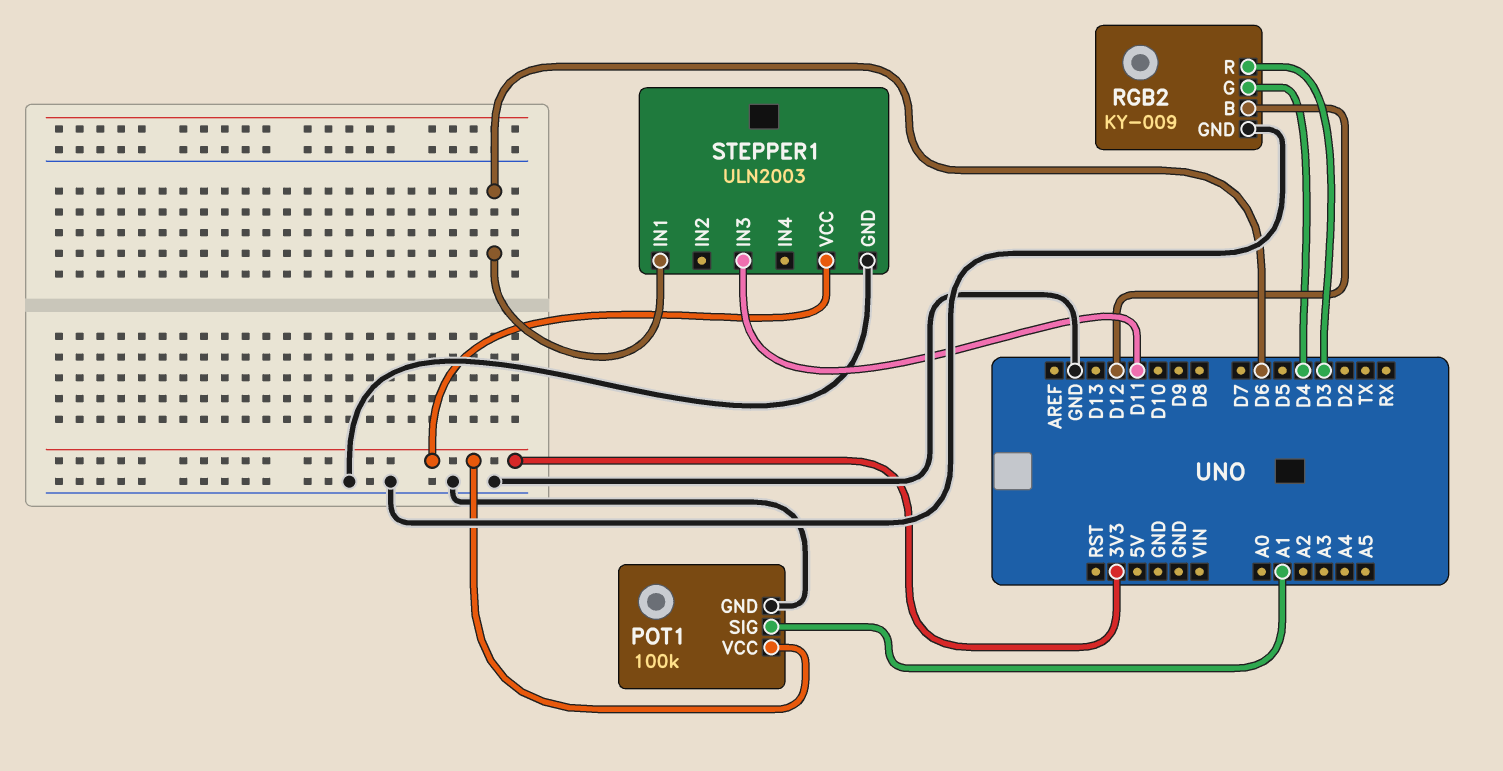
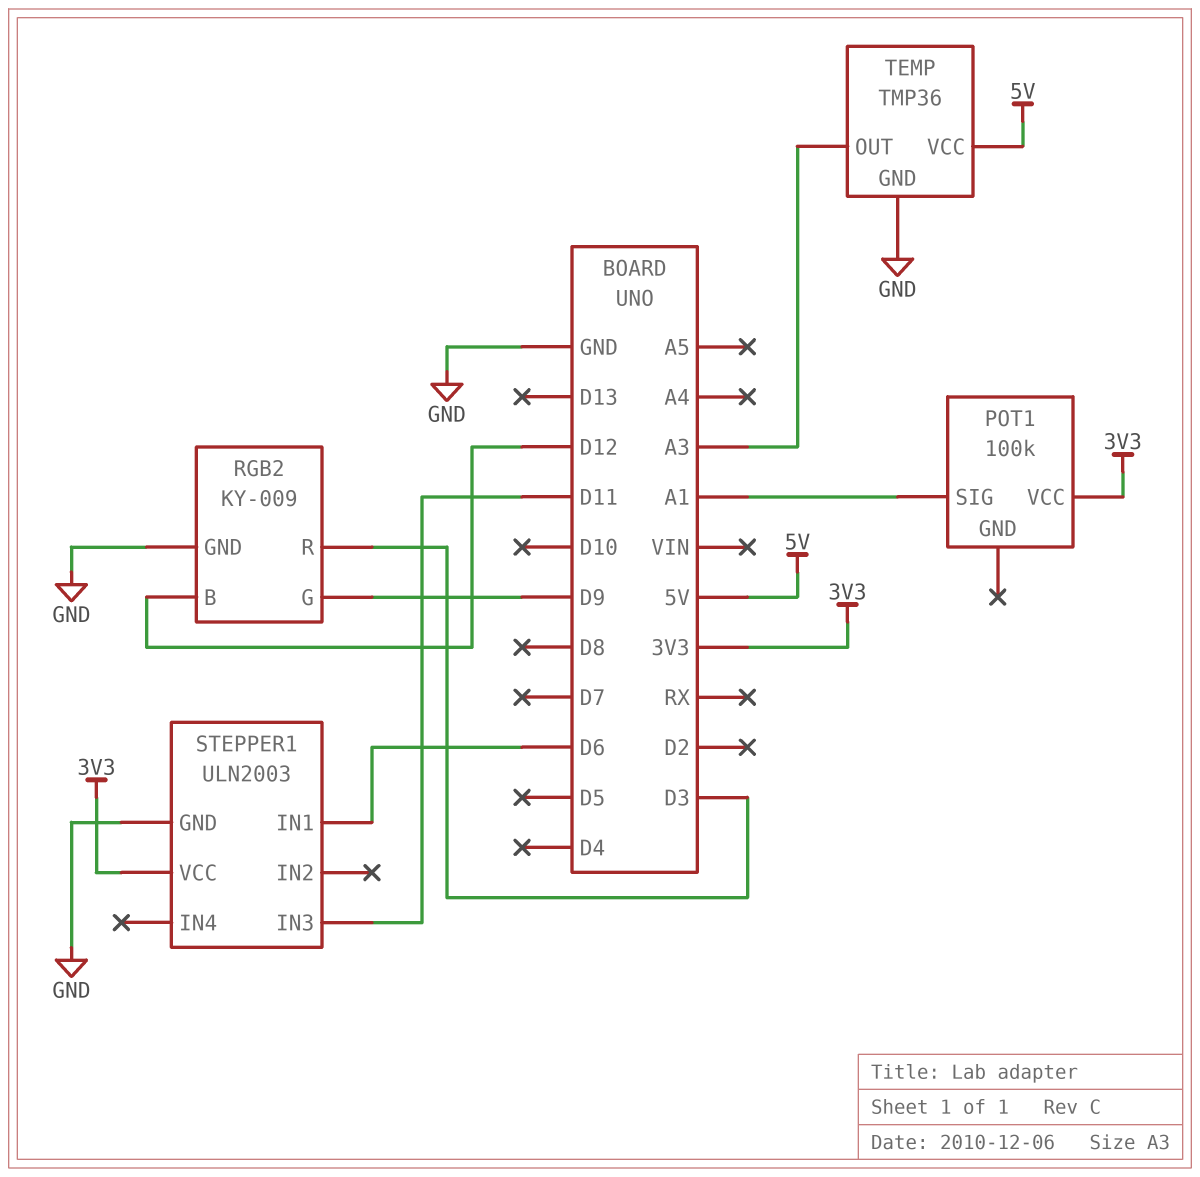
POT1 pin GND: GND -> none
RGB2 pin G: D4 -> D9
TEMP: none -> TMP36
TEMP pin GND: none -> GND
TEMP pin OUT: none -> A3
TEMP pin VCC: none -> 5V

